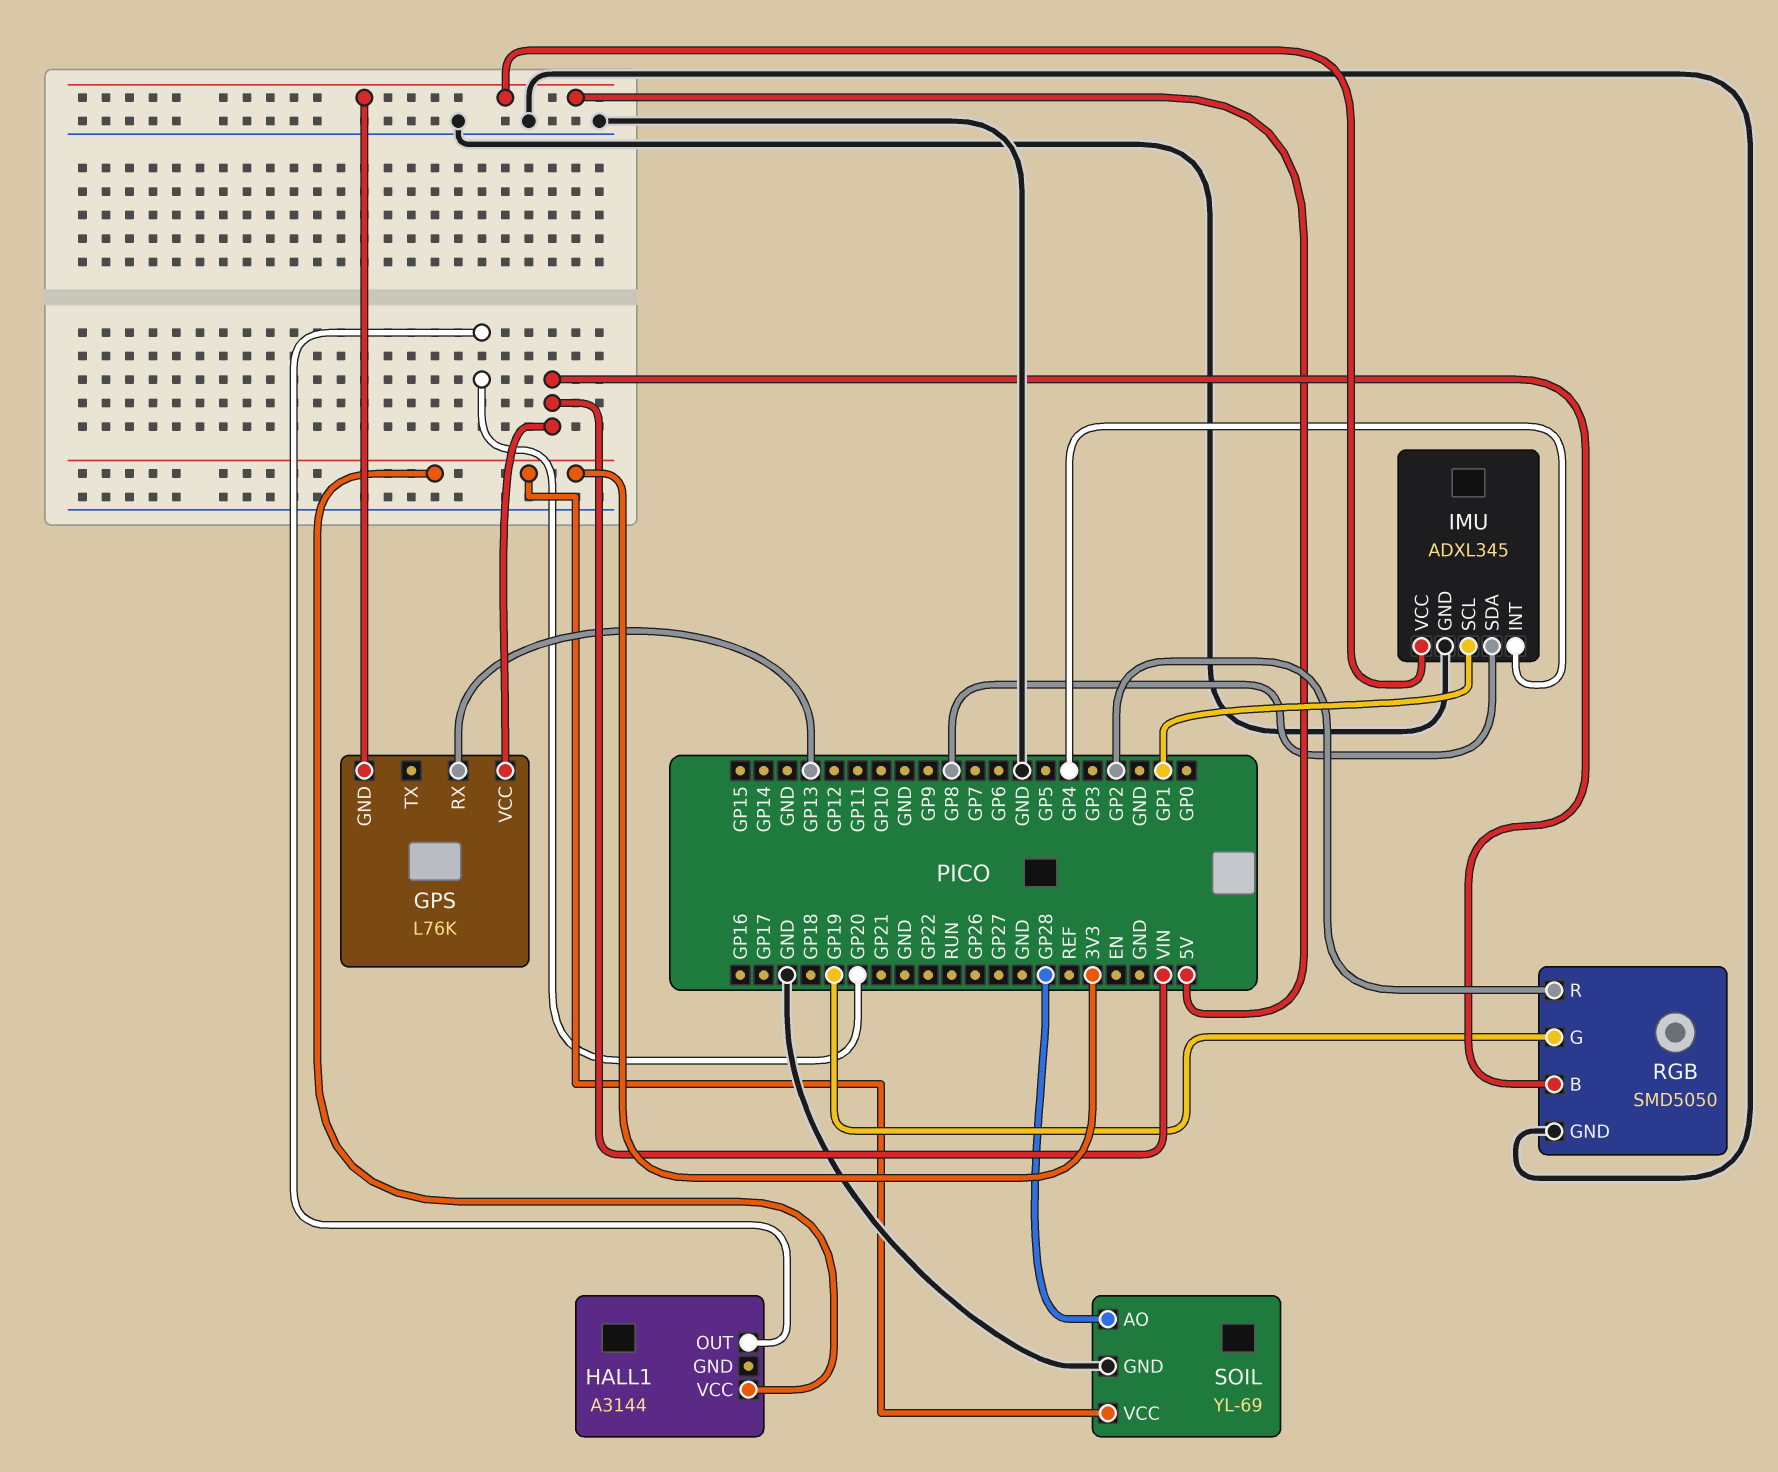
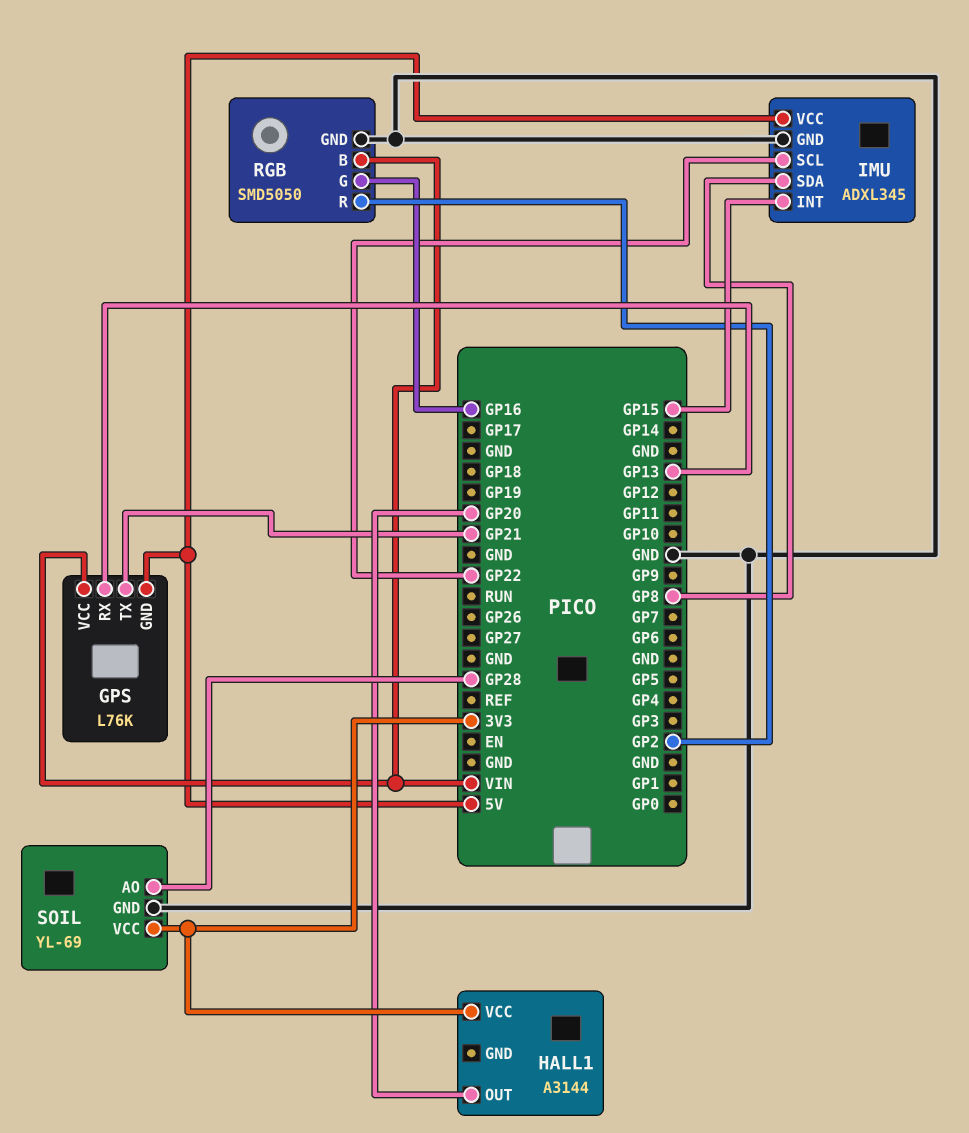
GPS pin TX: none -> GP21
IMU pin INT: GP4 -> GP15
IMU pin SCL: GP1 -> GP22
RGB pin G: GP19 -> GP16

